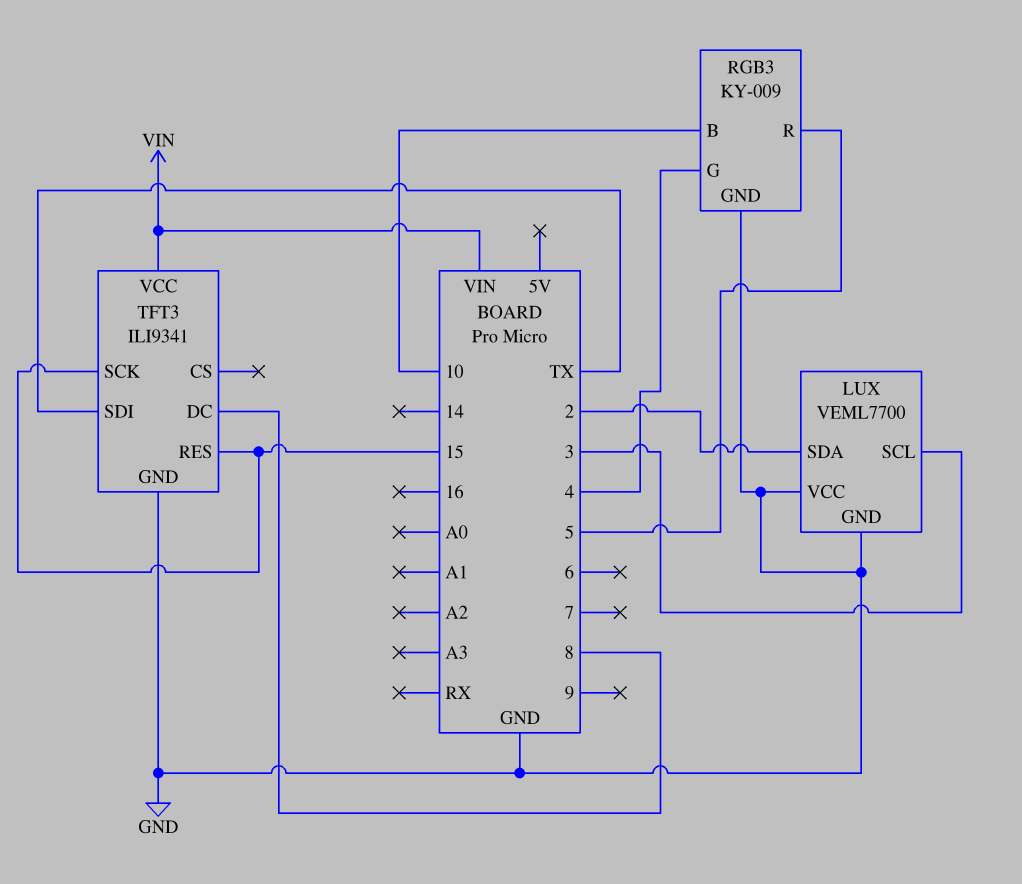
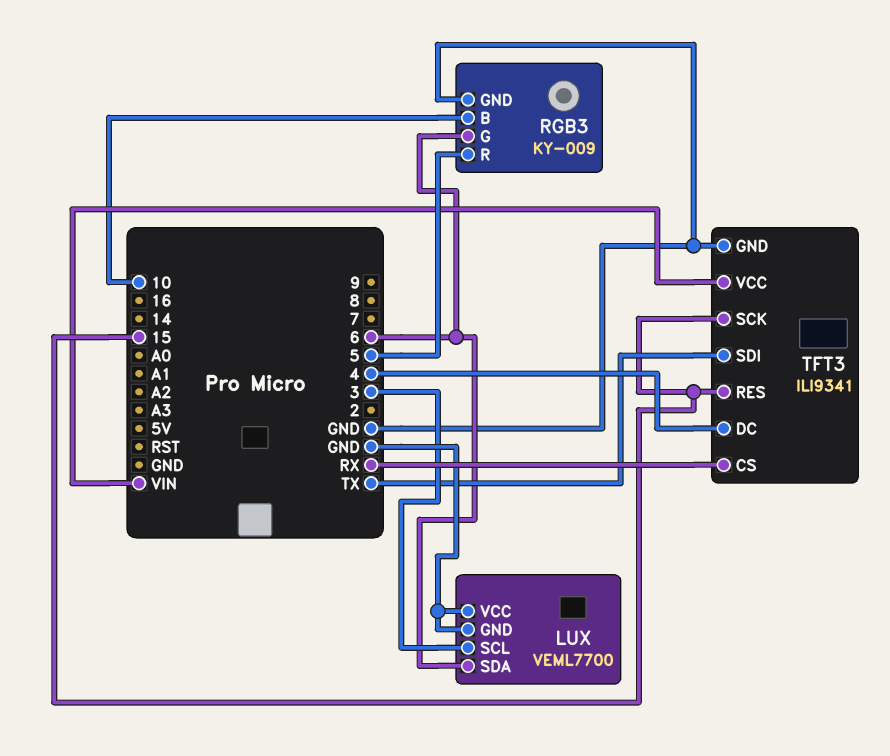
LUX pin SDA: 2 -> 6
RGB3 pin G: 4 -> 6
TFT3 pin CS: none -> RX
TFT3 pin DC: 8 -> 4

